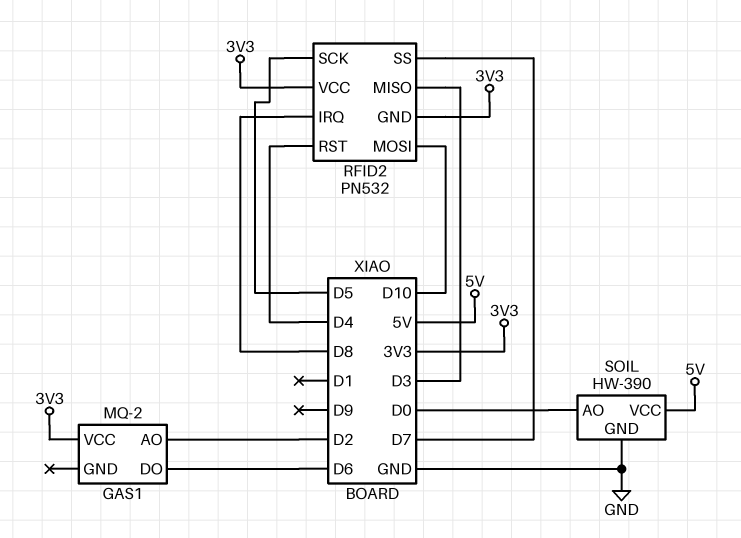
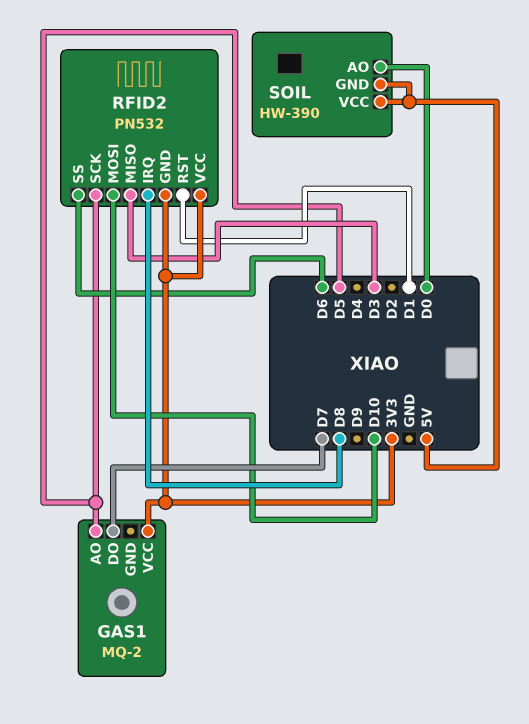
GAS1 pin AO: D2 -> D5
GAS1 pin DO: D6 -> D7
RFID2 pin RST: D4 -> D1
RFID2 pin SS: D7 -> D6
SOIL pin GND: GND -> 5V

